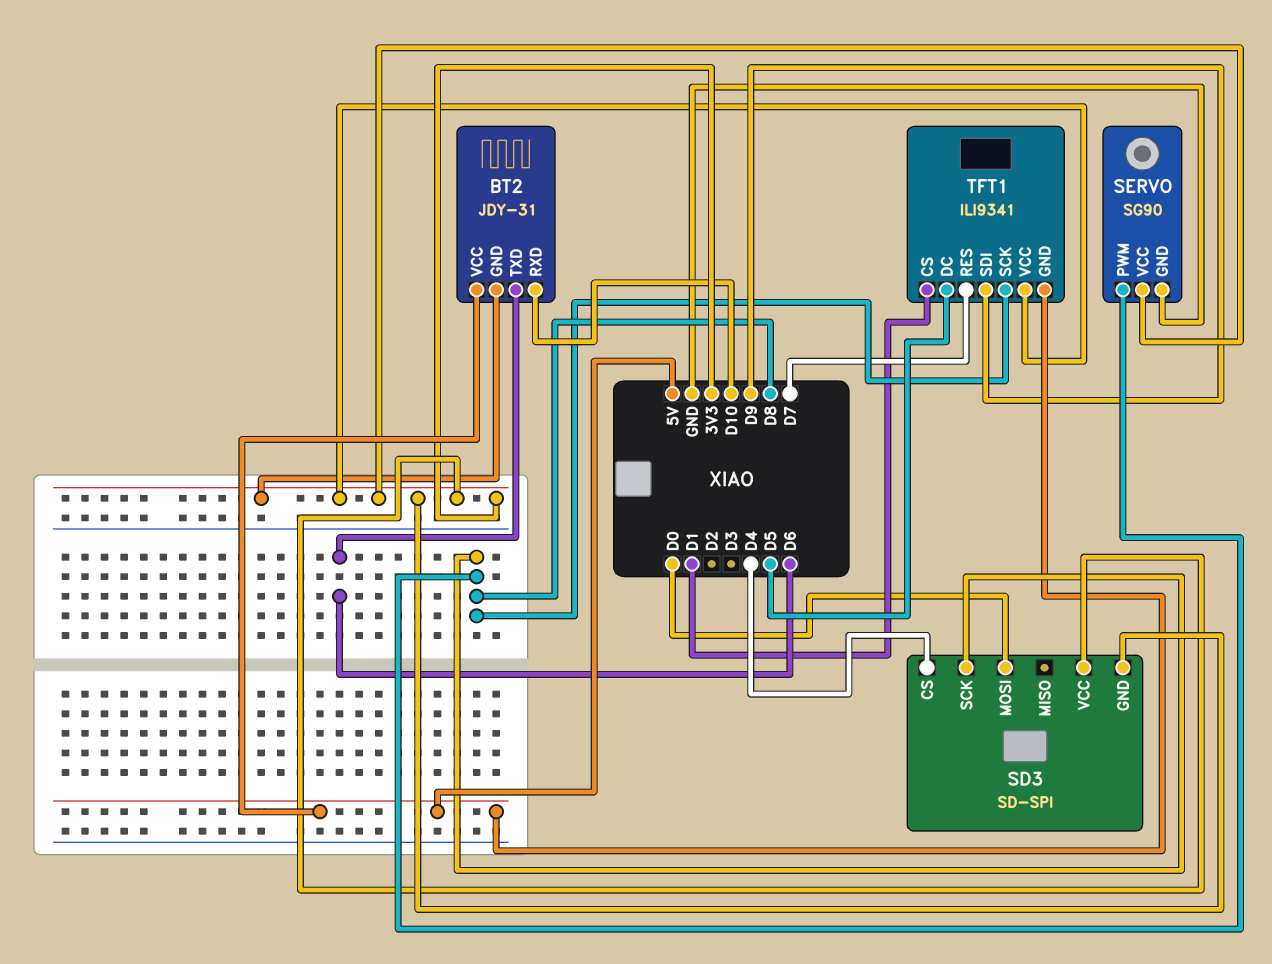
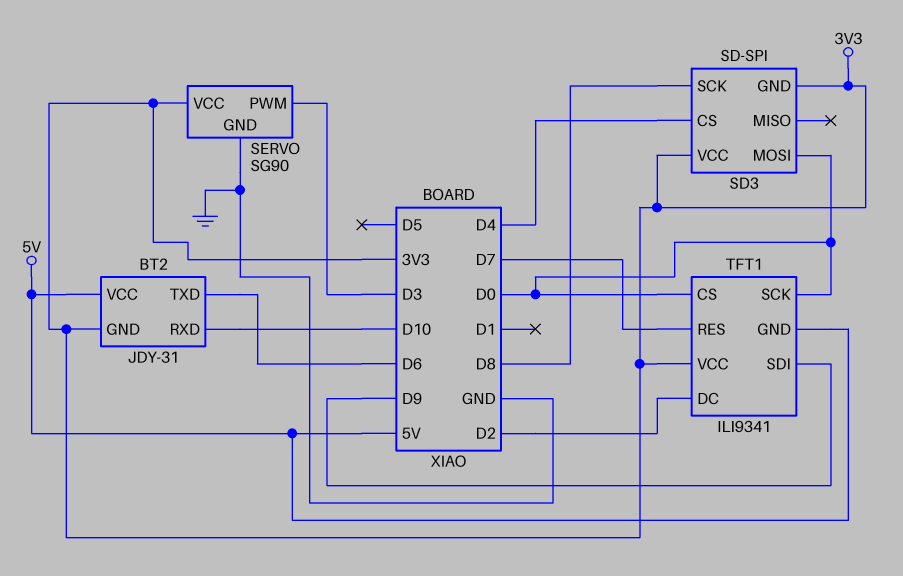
SERVO pin PWM: D8 -> D3
TFT1 pin CS: D1 -> D0
TFT1 pin DC: D5 -> D2
TFT1 pin SCK: D8 -> D0

